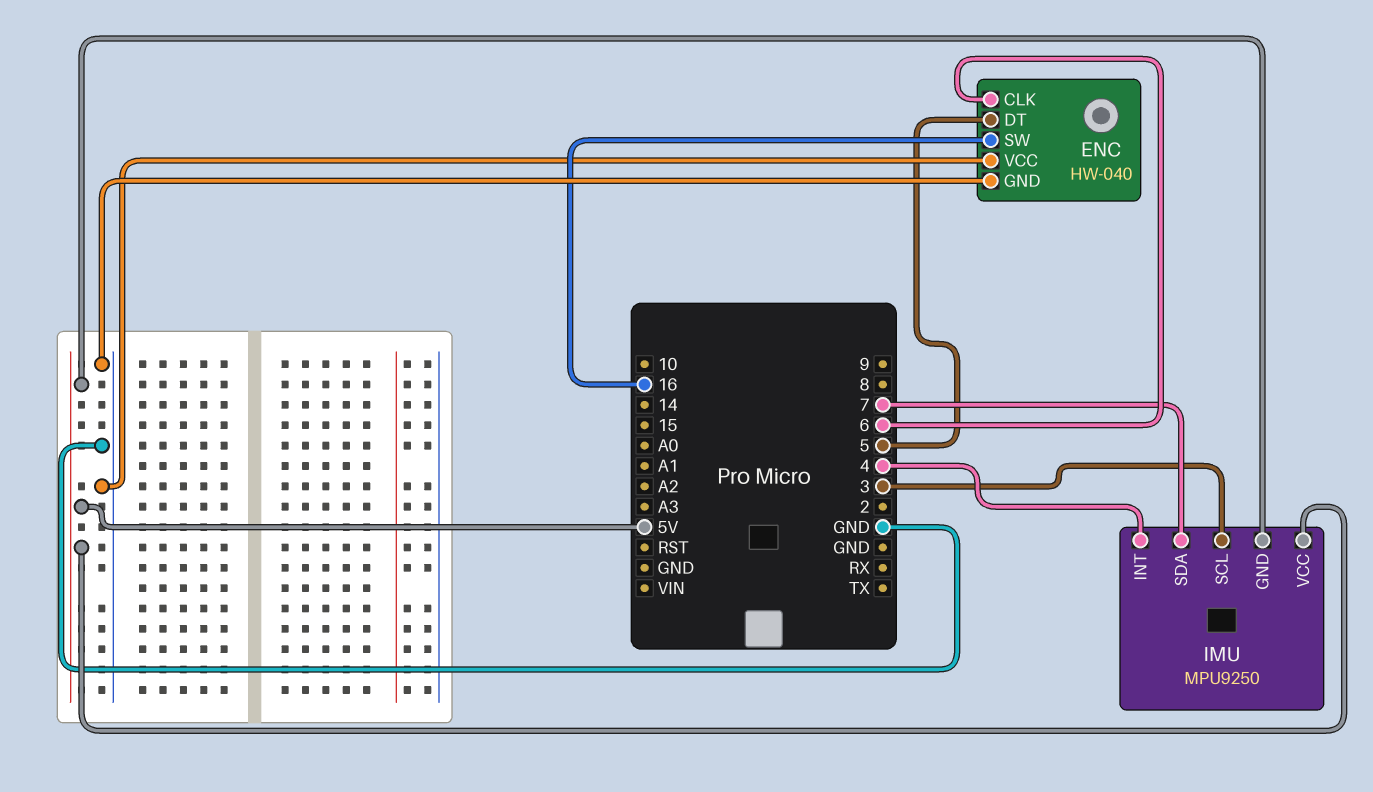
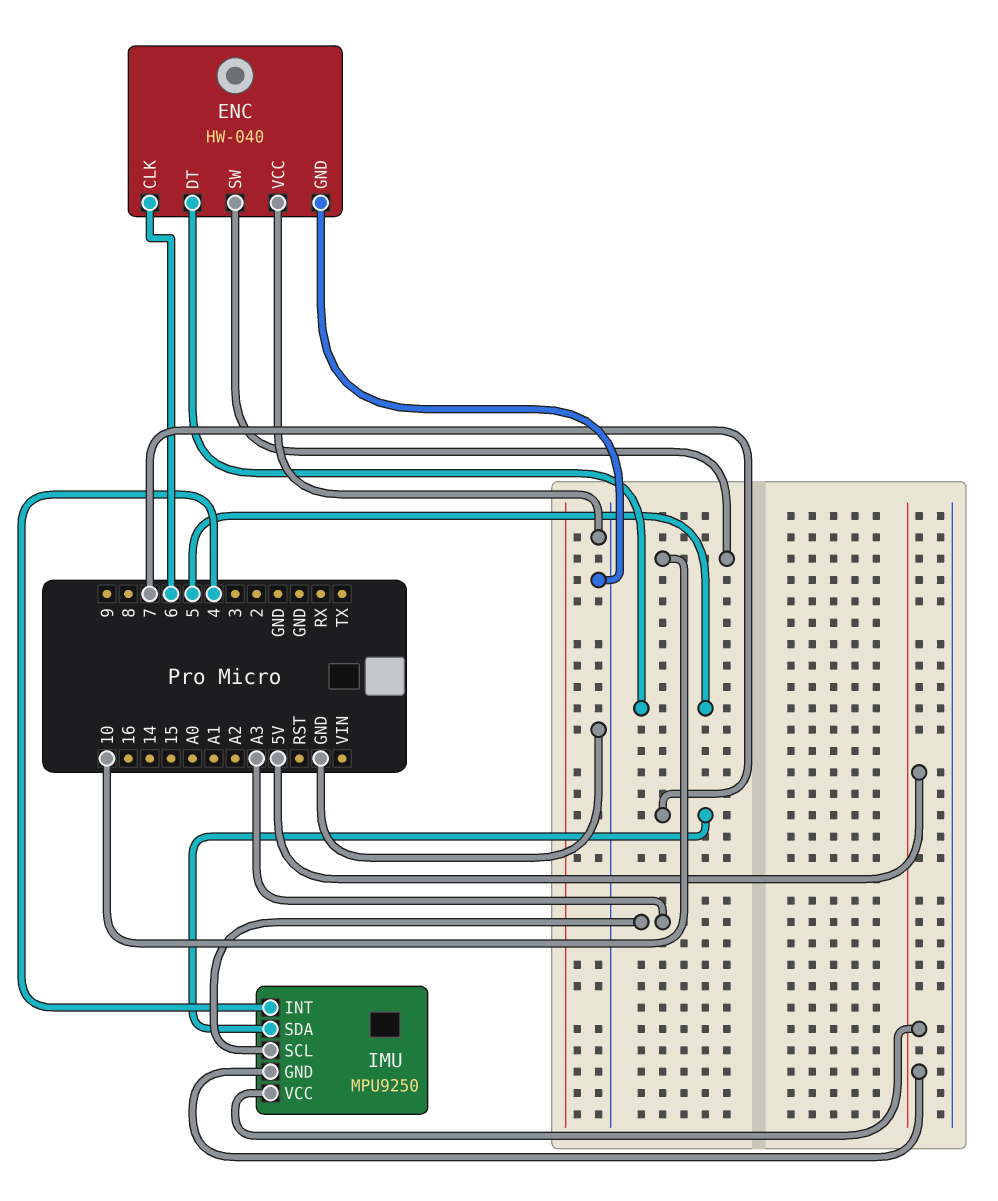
ENC pin SW: 16 -> 10
IMU pin SCL: 3 -> A3

